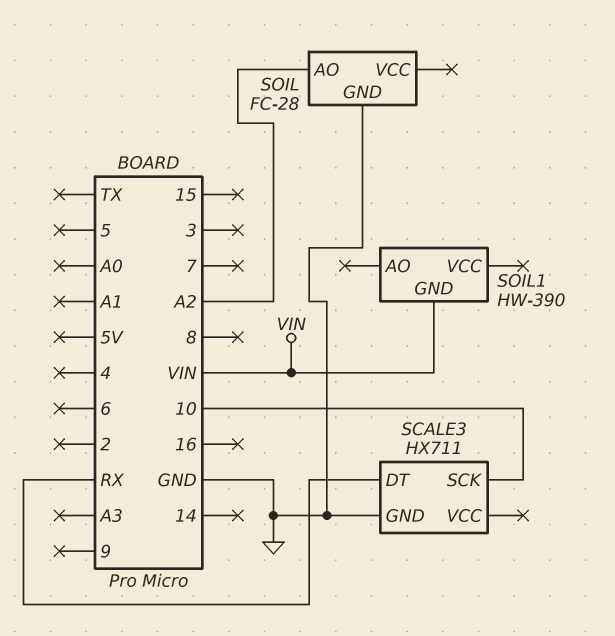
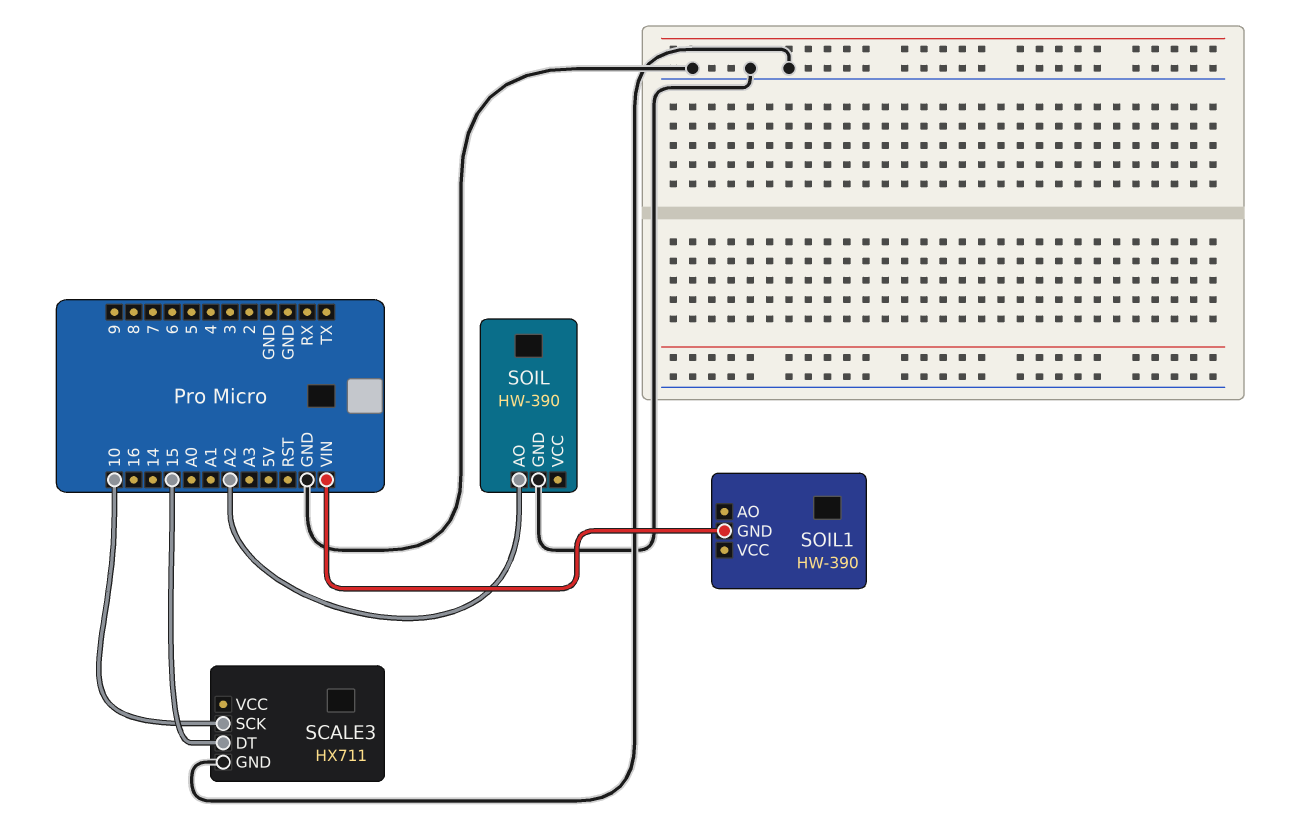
SCALE3 pin DT: RX -> 15
SOIL: FC-28 -> HW-390

